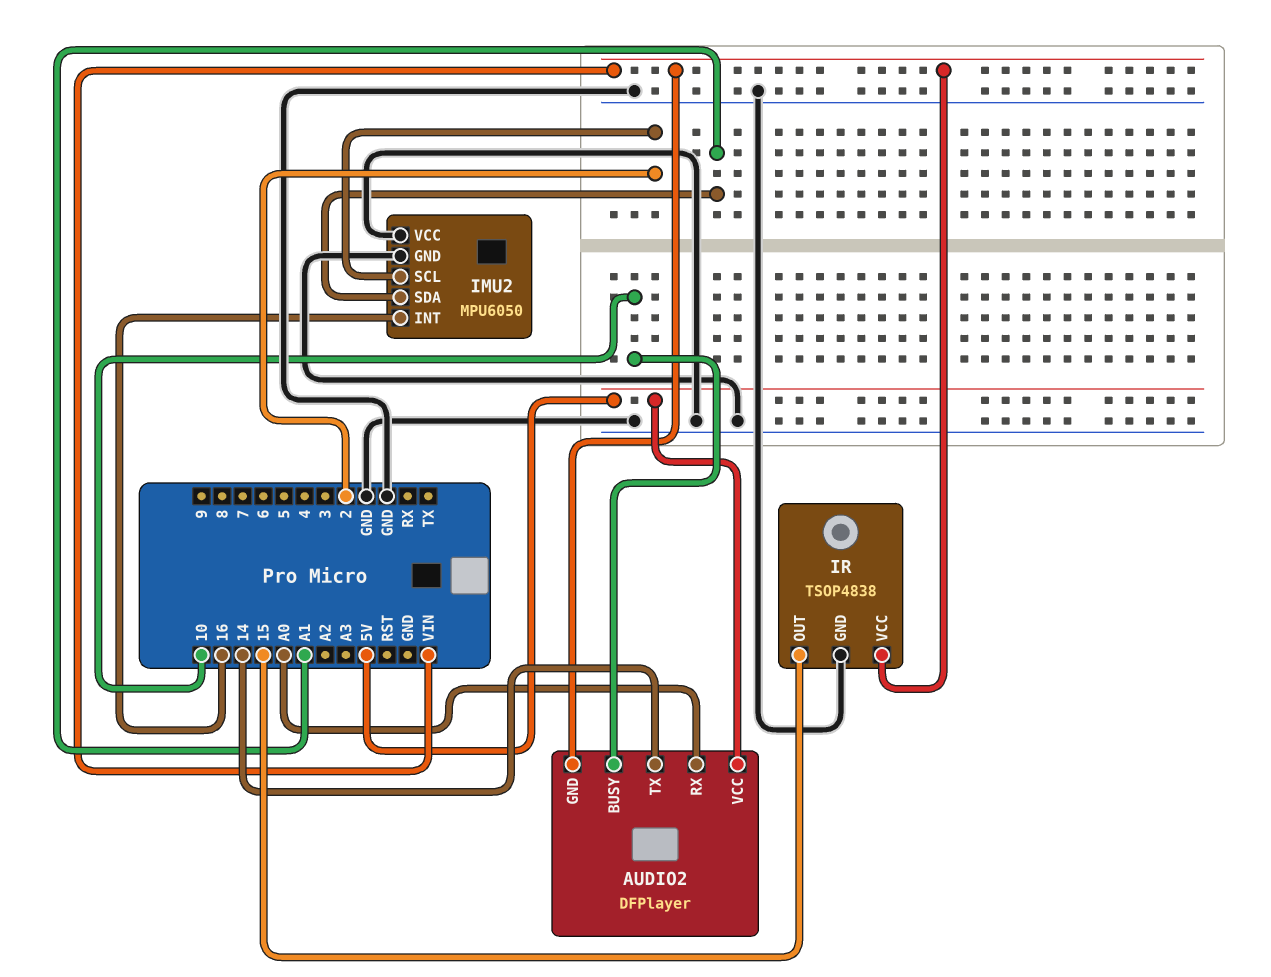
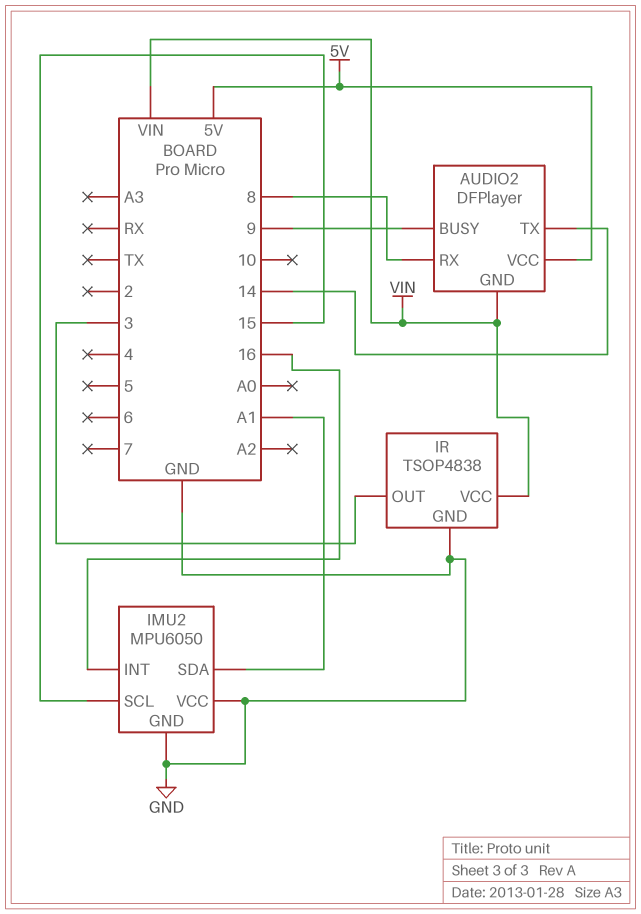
AUDIO2 pin BUSY: 10 -> 9
AUDIO2 pin RX: A0 -> 8
IMU2 pin SCL: 2 -> 15
IR pin OUT: 15 -> 3

